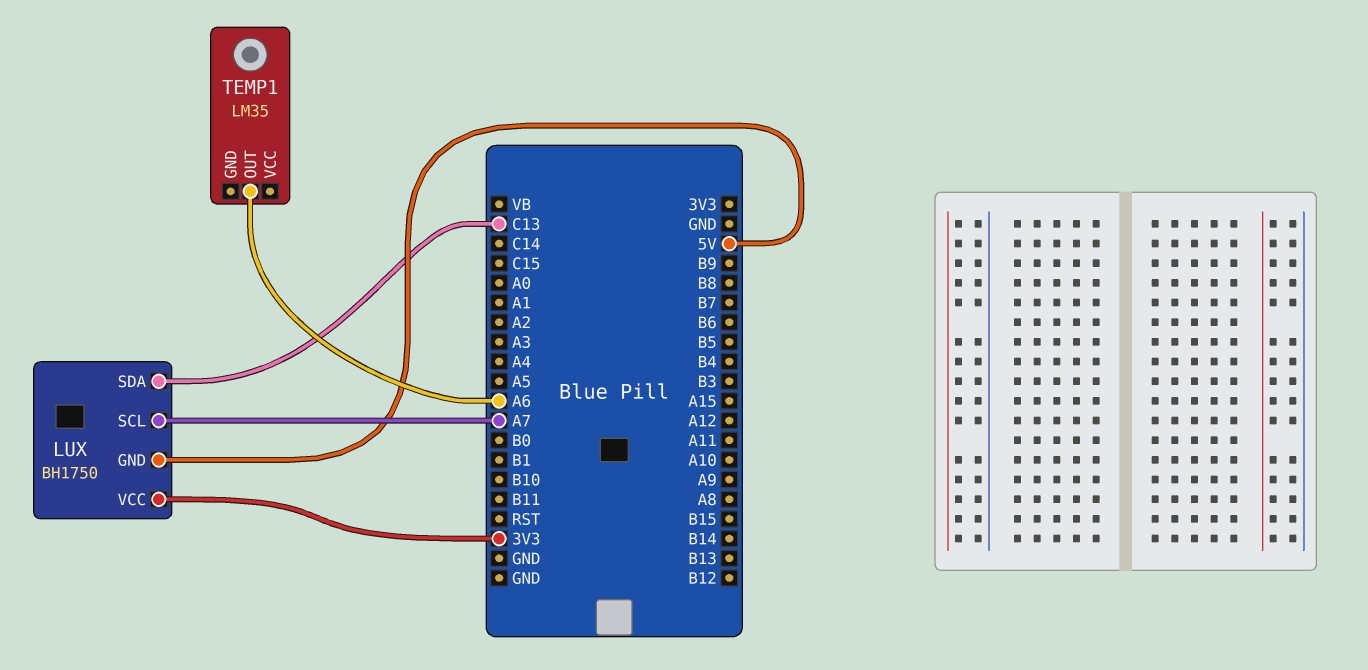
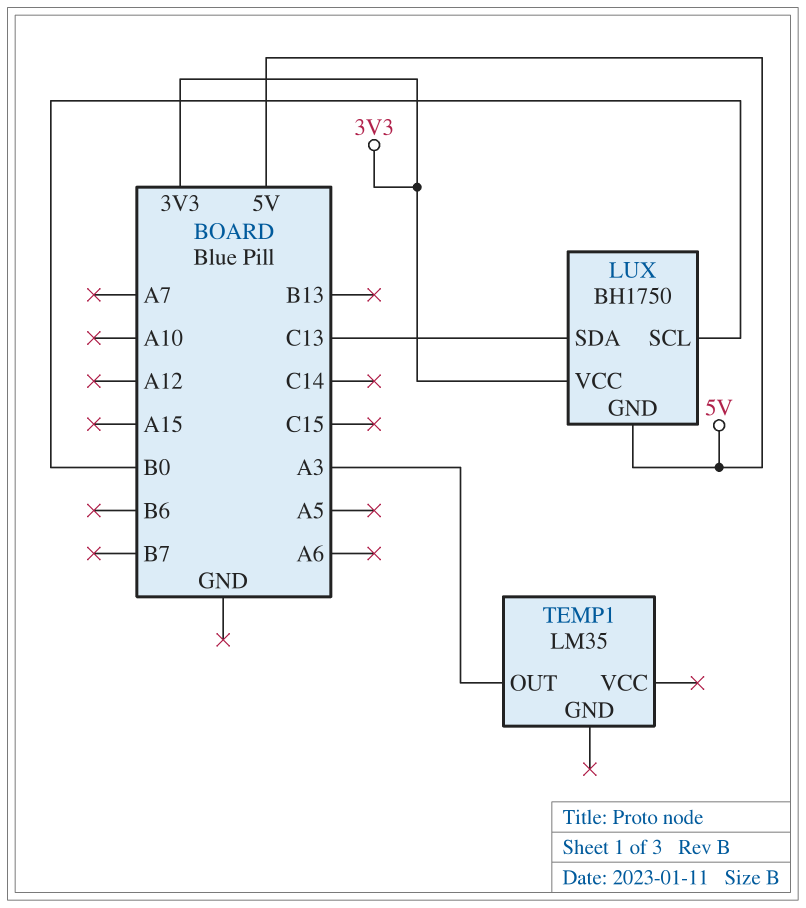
LUX pin SCL: A7 -> B0
TEMP1 pin OUT: A6 -> A3

